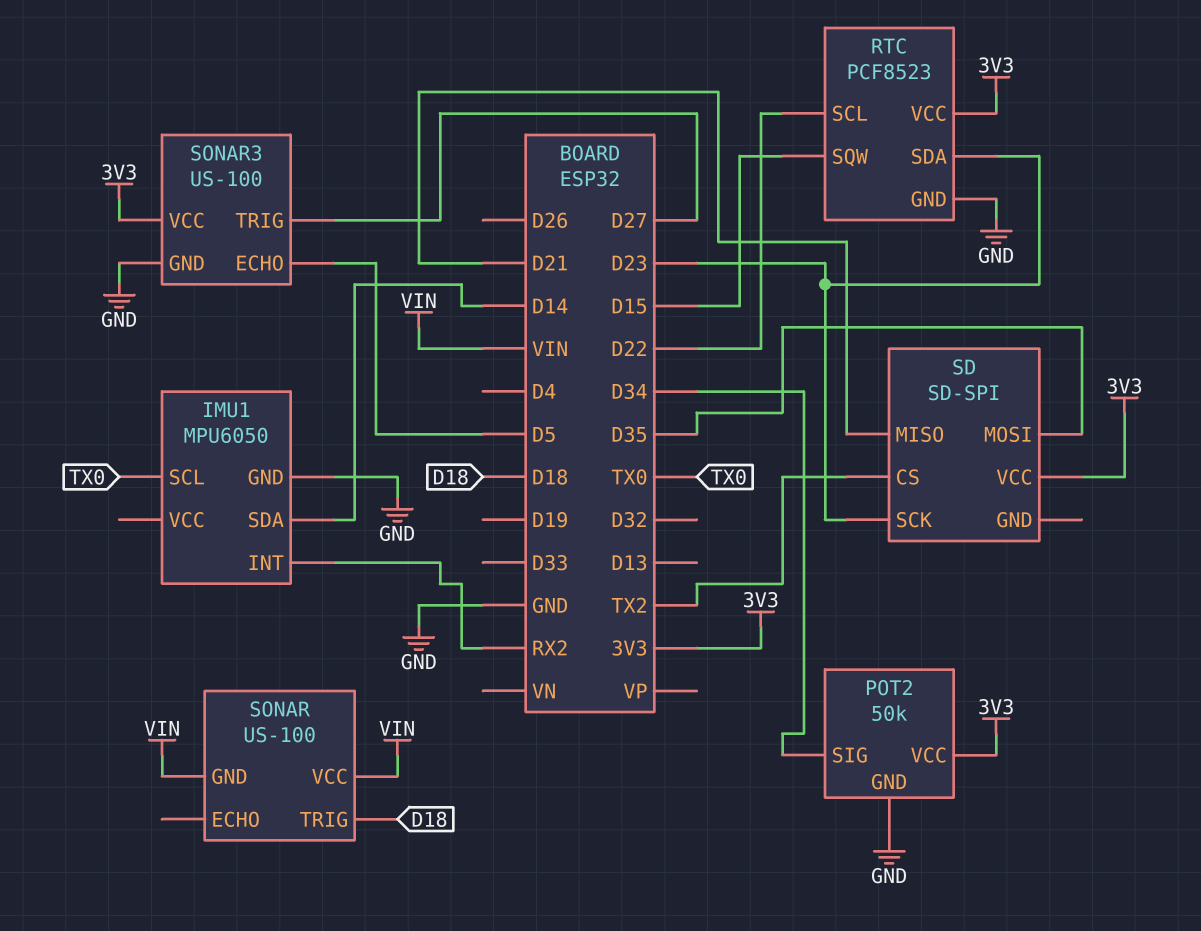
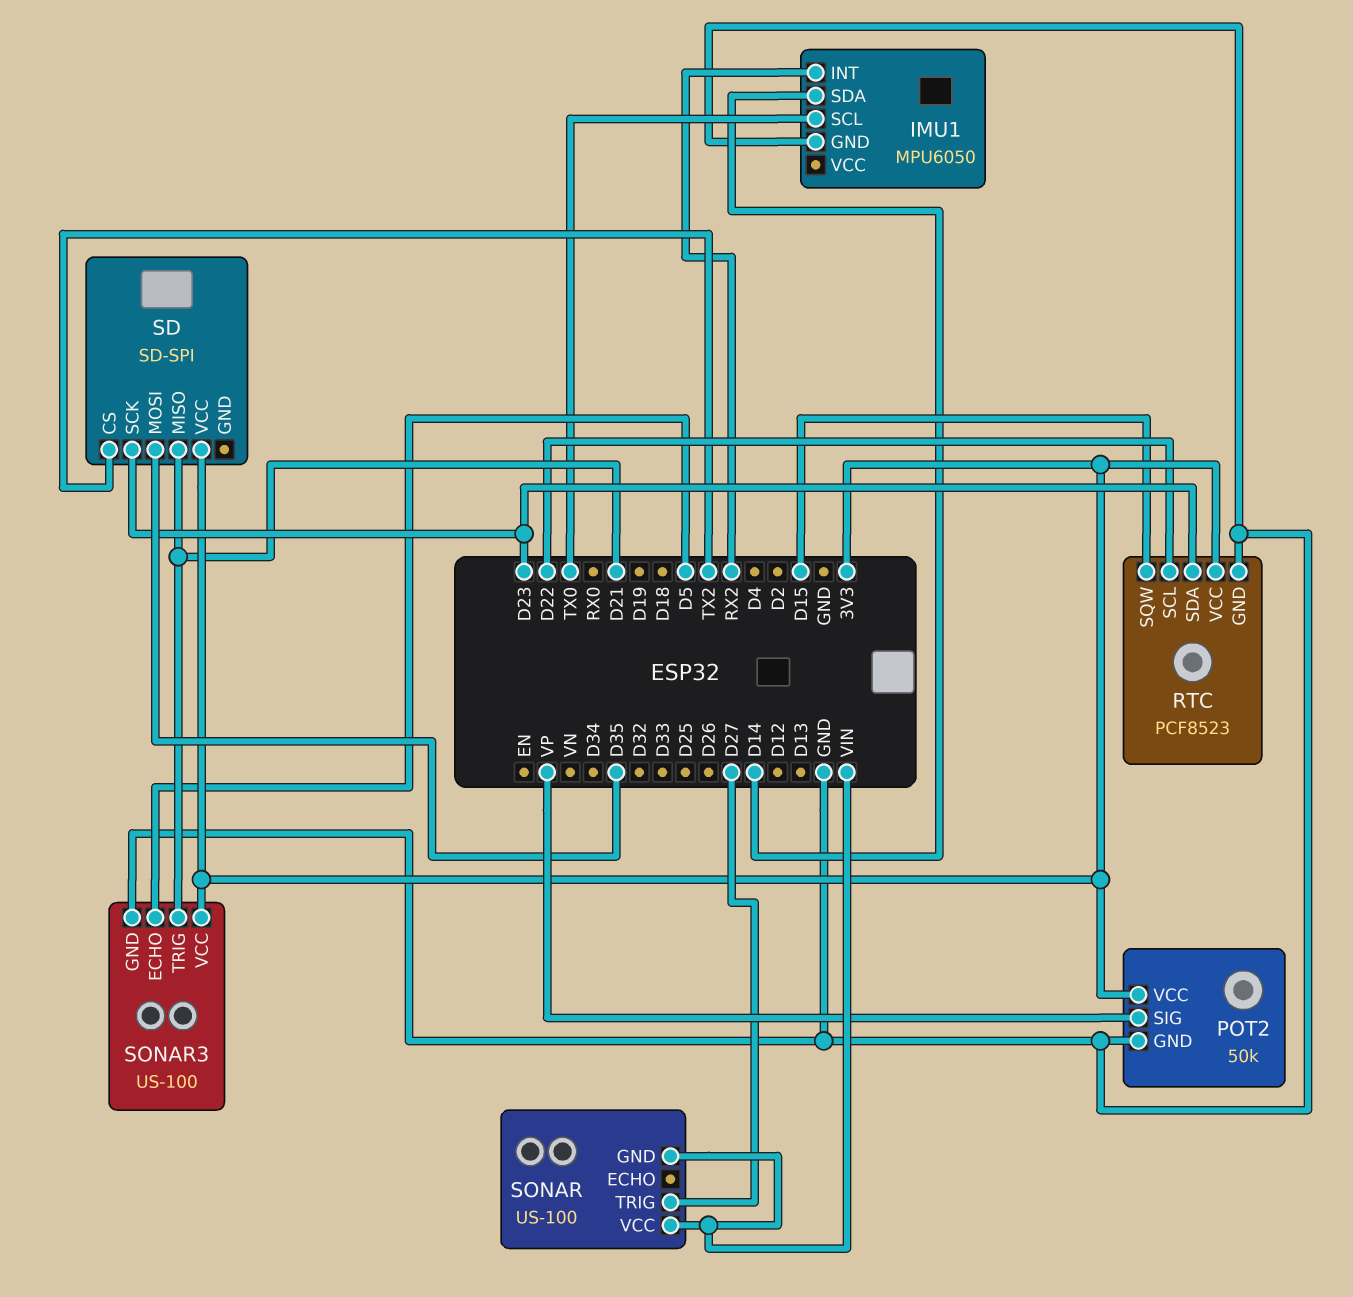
POT2 pin SIG: D34 -> VP
SONAR pin TRIG: D18 -> D27
SONAR3 pin TRIG: D27 -> D21

